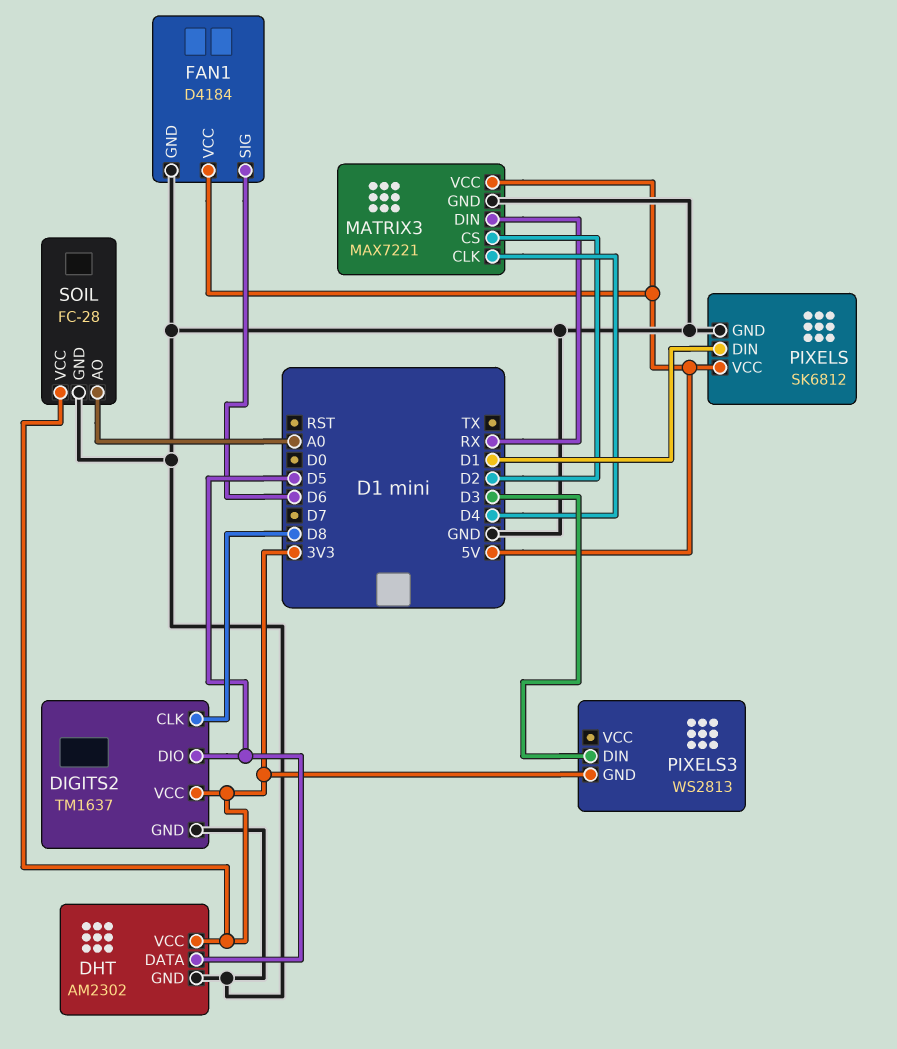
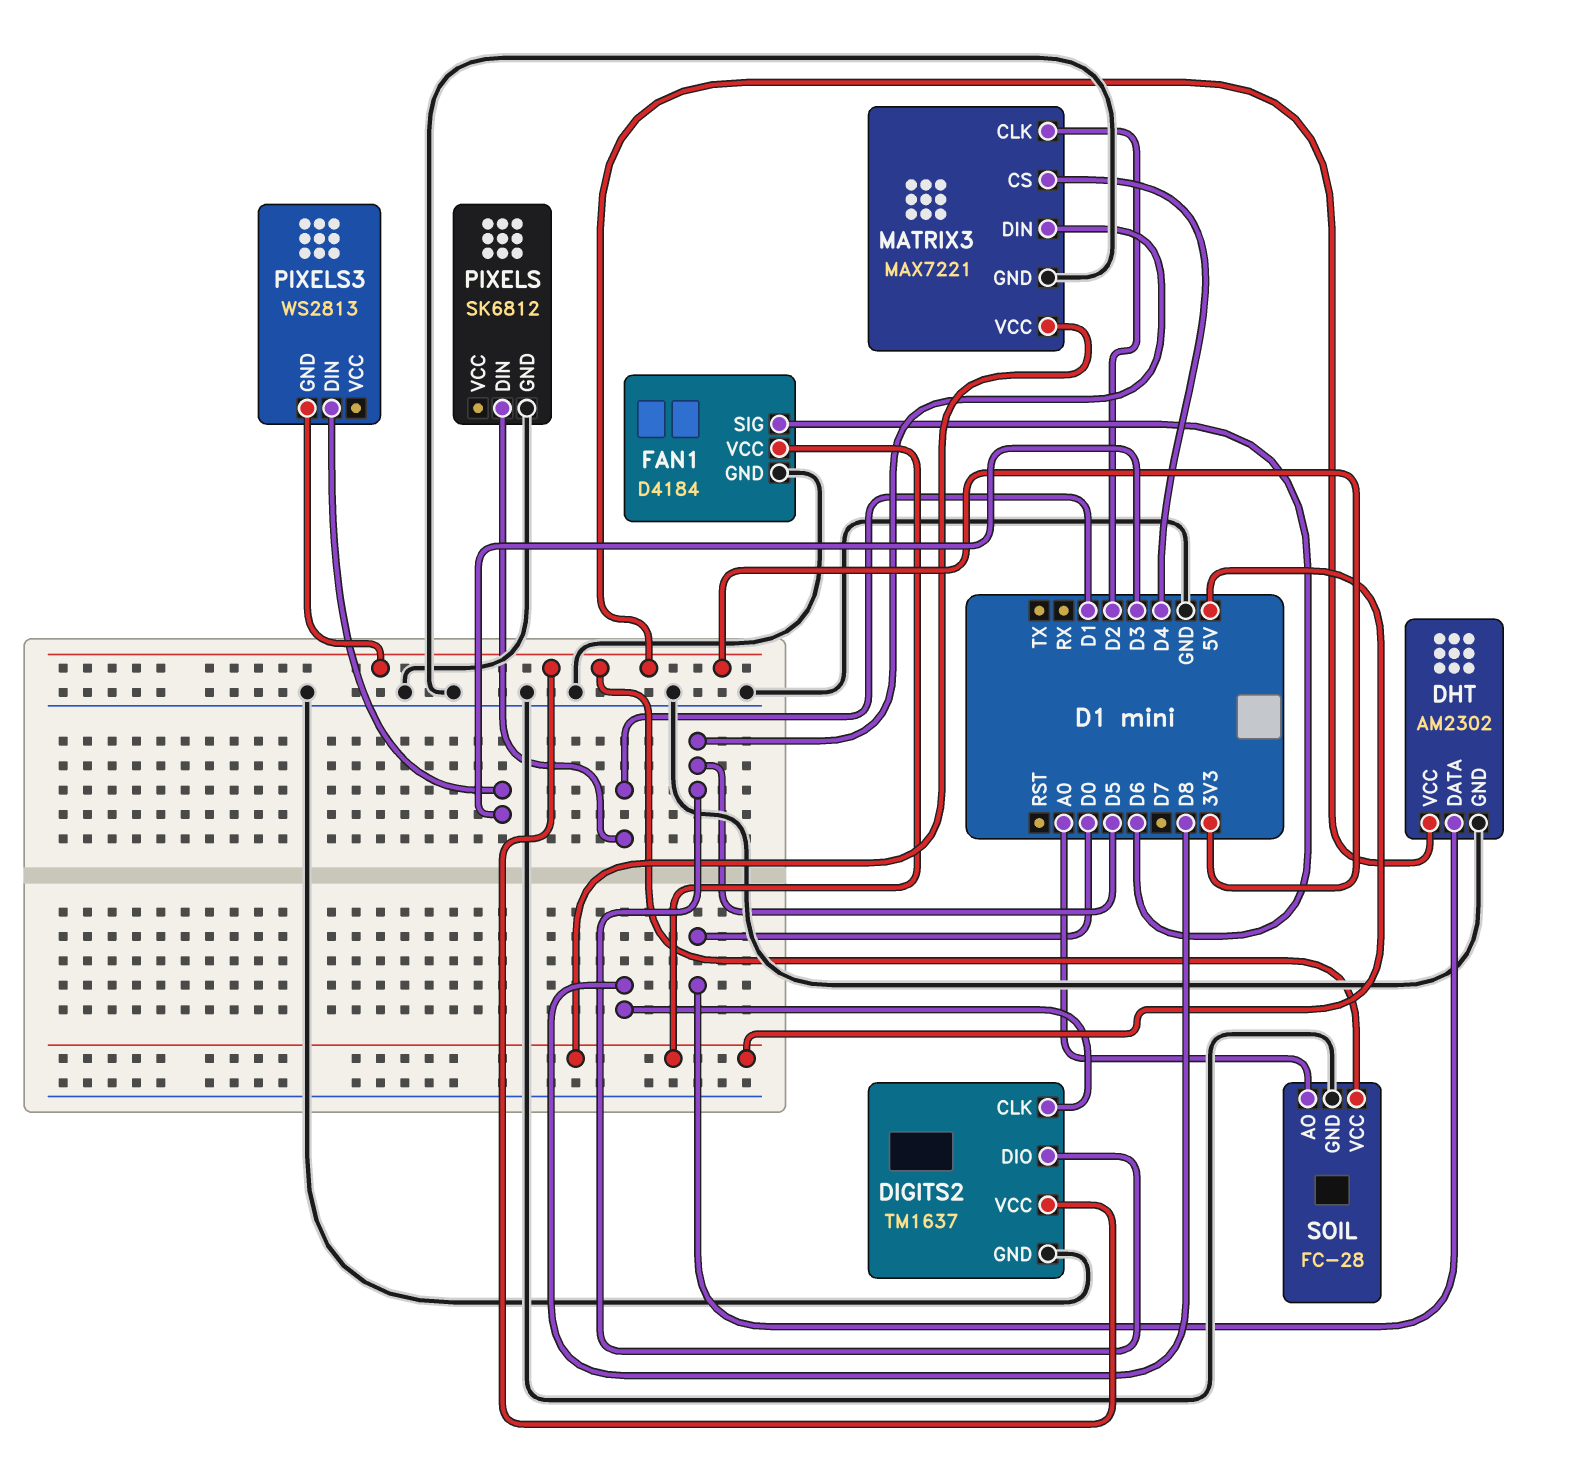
DHT pin DATA: D5 -> D0
MATRIX3 pin CLK: D4 -> D2
MATRIX3 pin CS: D2 -> D4
MATRIX3 pin DIN: RX -> D5
PIXELS pin VCC: 5V -> none

